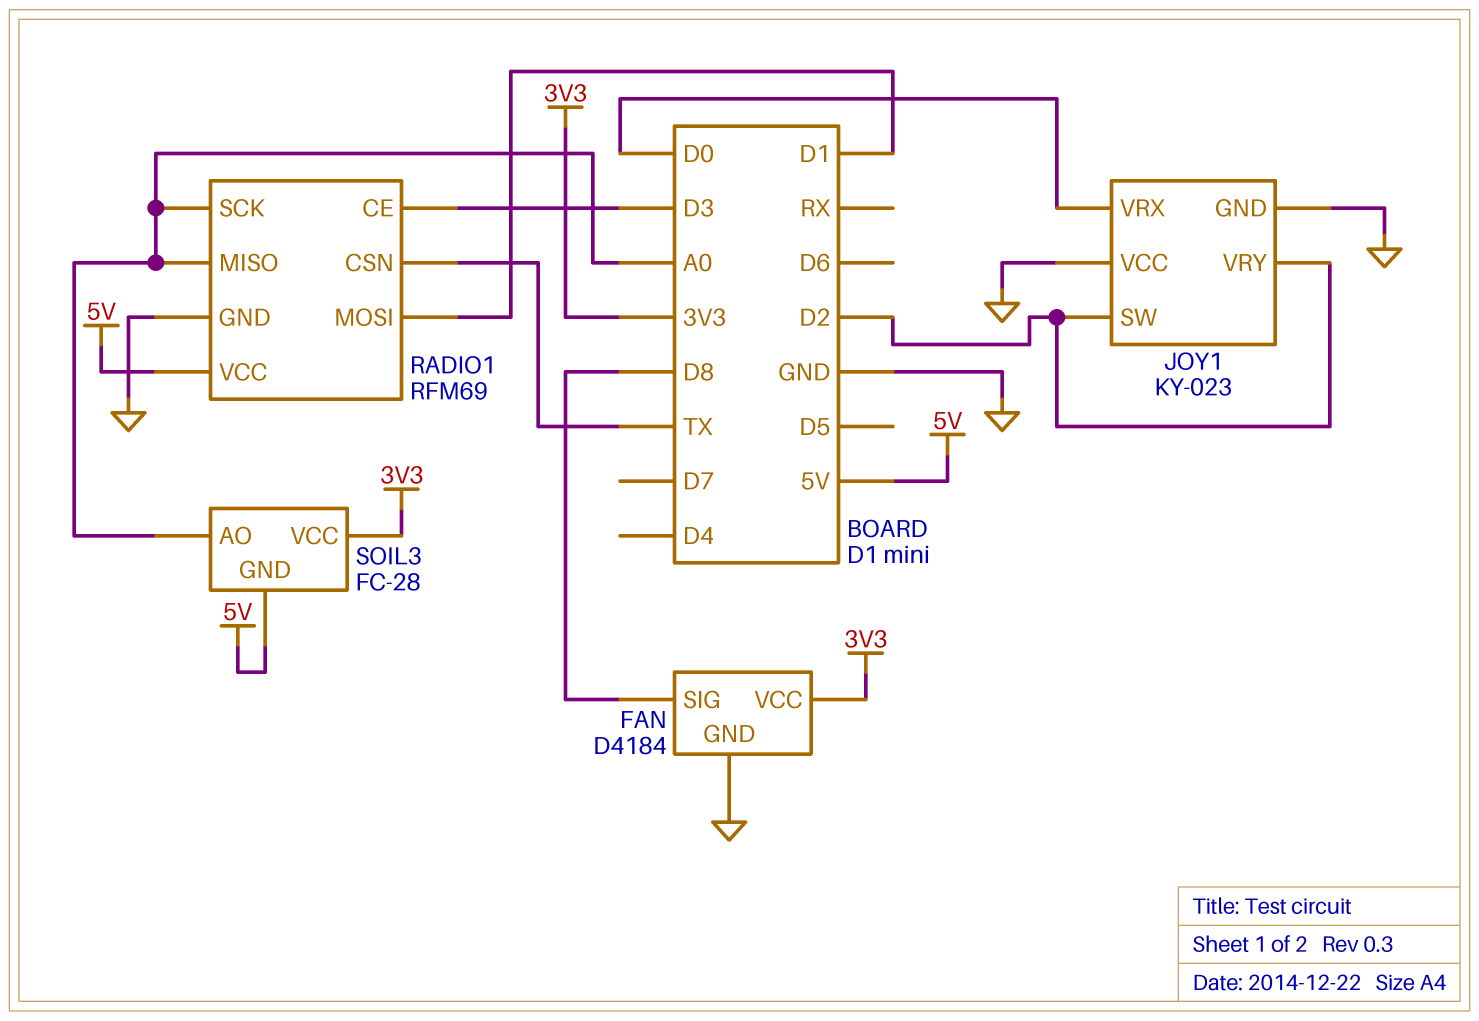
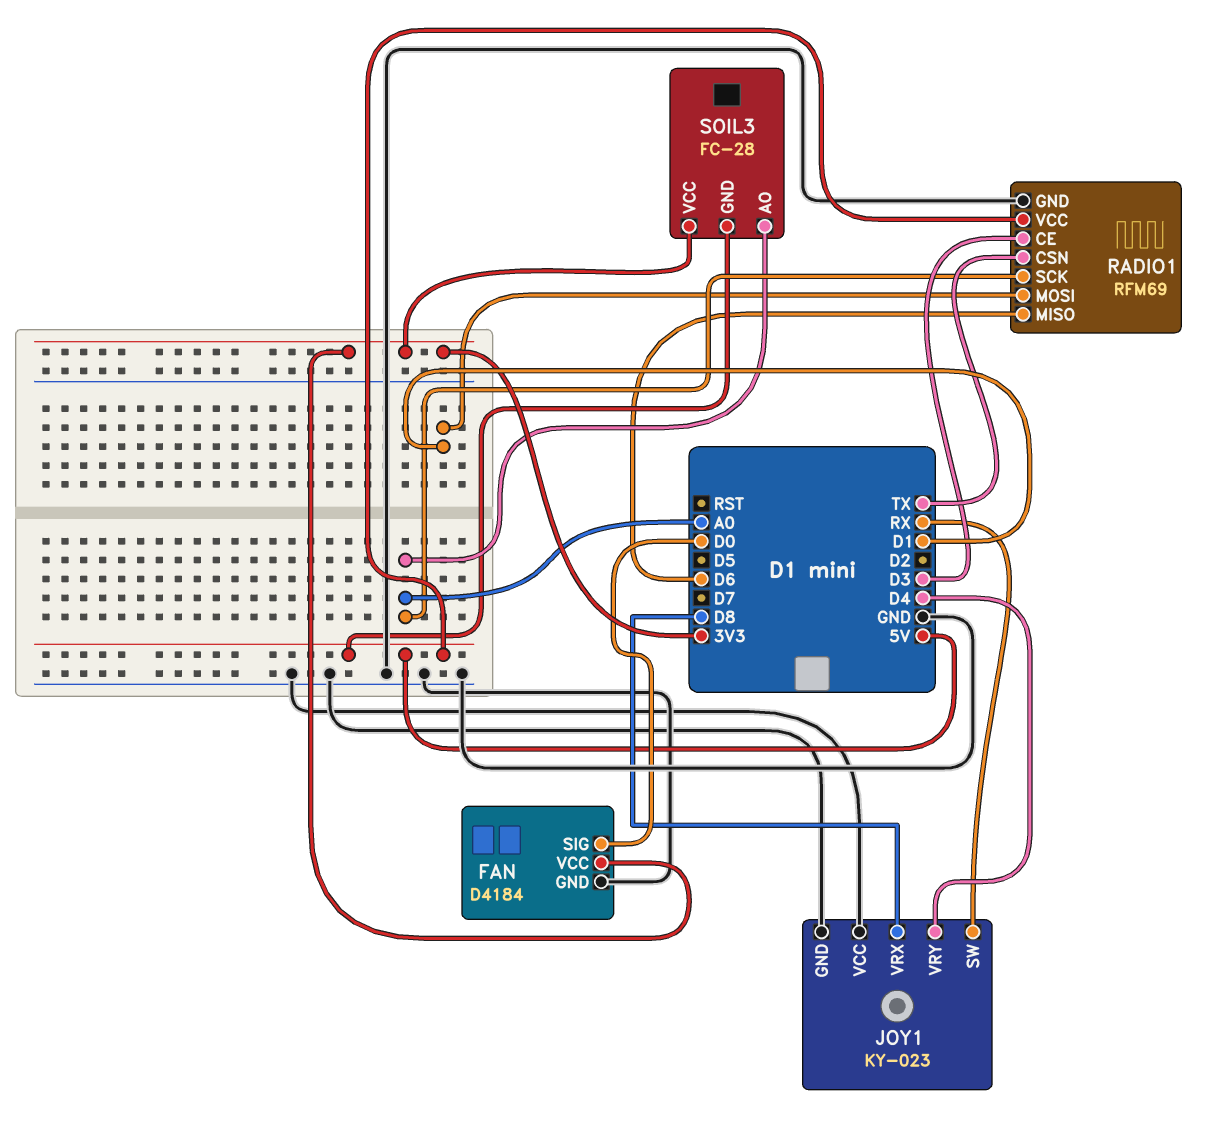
FAN pin SIG: D8 -> D0
JOY1 pin SW: D2 -> RX
JOY1 pin VRX: D0 -> D8
JOY1 pin VRY: D2 -> D4
RADIO1 pin MISO: A0 -> D6

